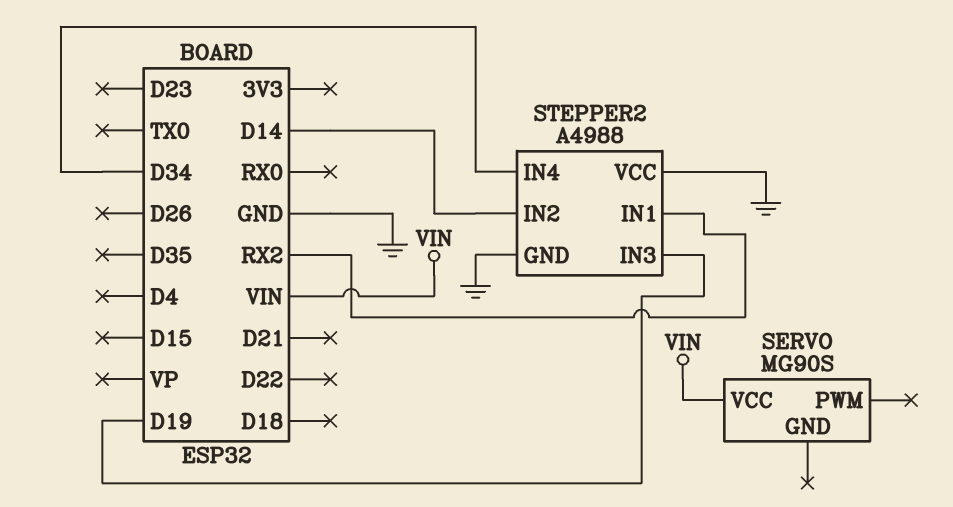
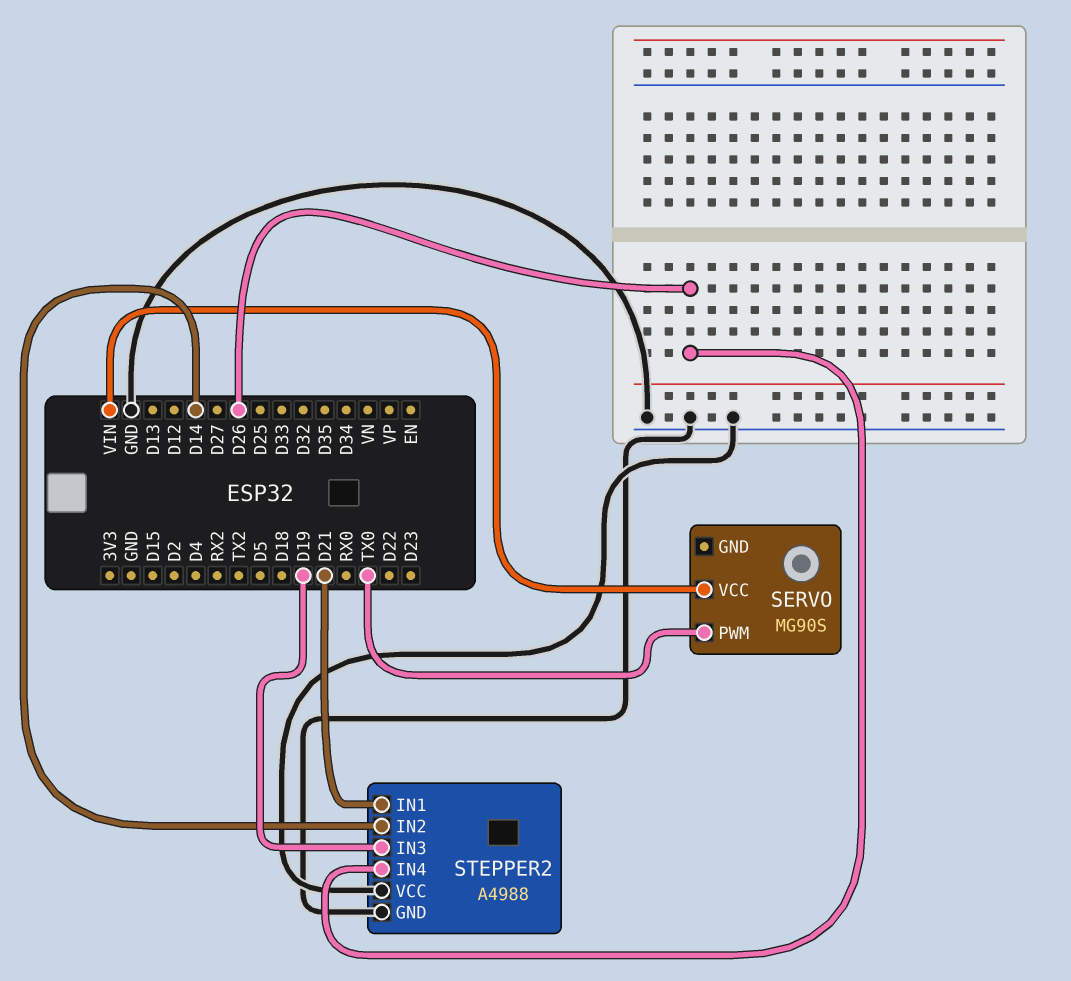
SERVO pin PWM: none -> TX0
STEPPER2 pin IN1: RX2 -> D21
STEPPER2 pin IN4: D34 -> D26

